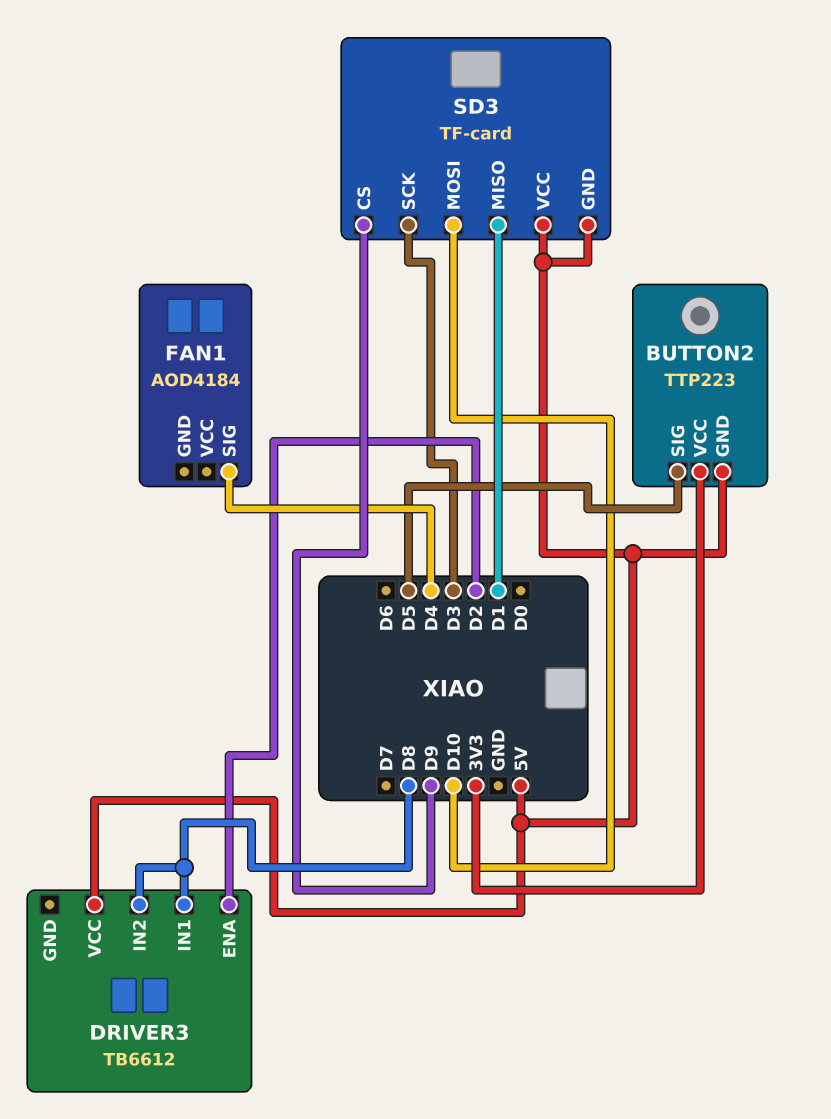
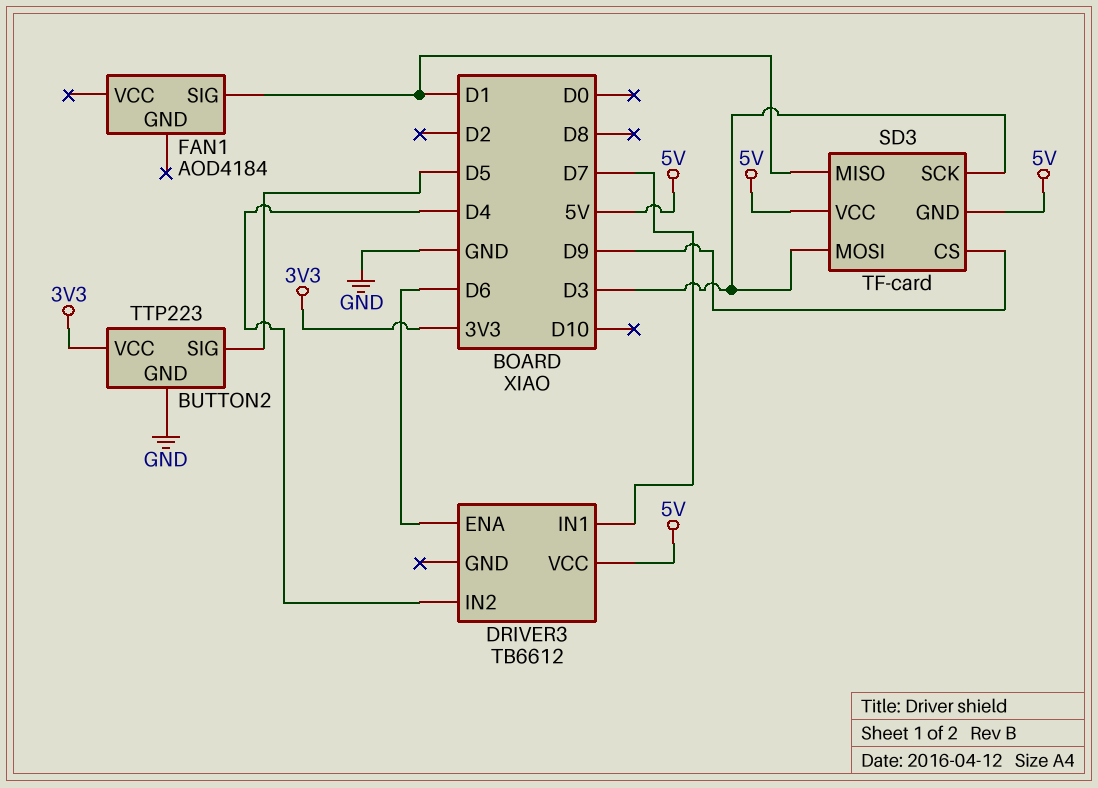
BUTTON2 pin GND: 5V -> GND
DRIVER3 pin ENA: D2 -> D6
DRIVER3 pin IN1: D8 -> D7
DRIVER3 pin IN2: D8 -> D4
FAN1 pin SIG: D4 -> D1
SD3 pin MOSI: D10 -> D3

